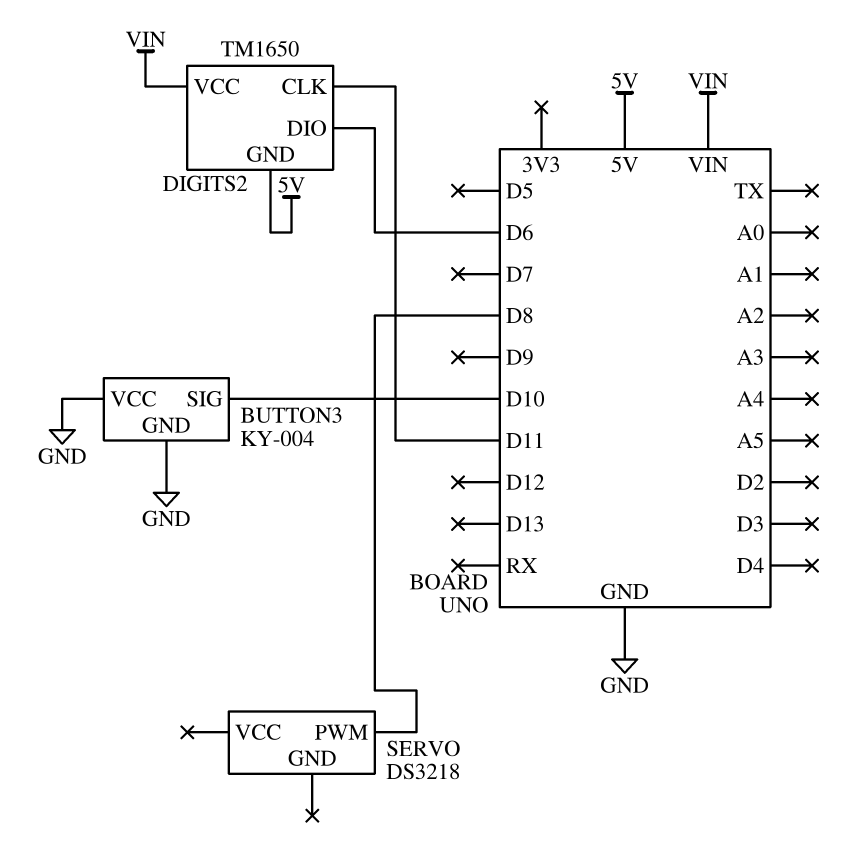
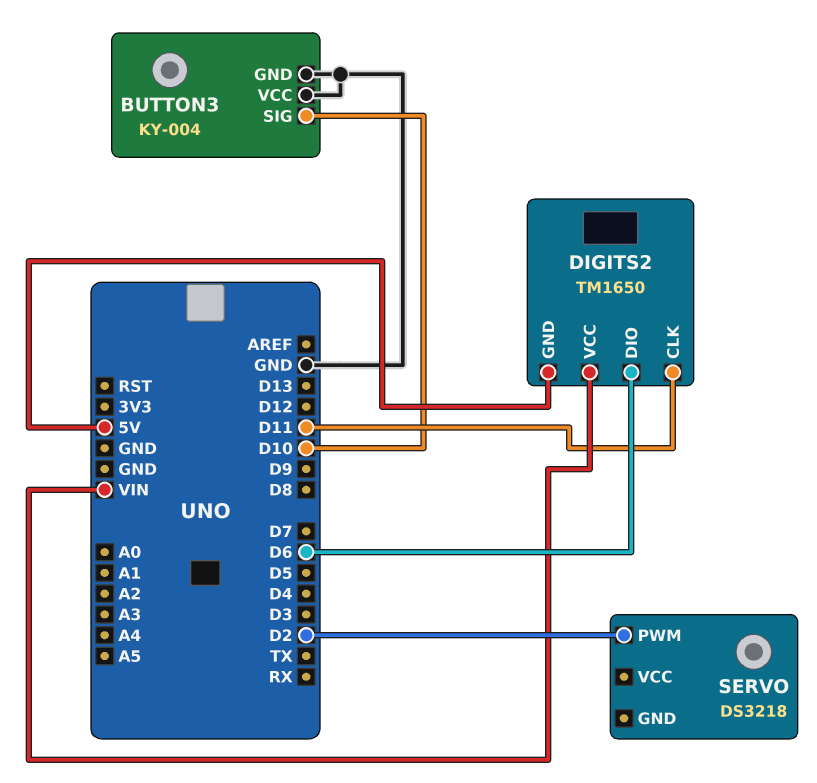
SERVO pin PWM: D8 -> D2

